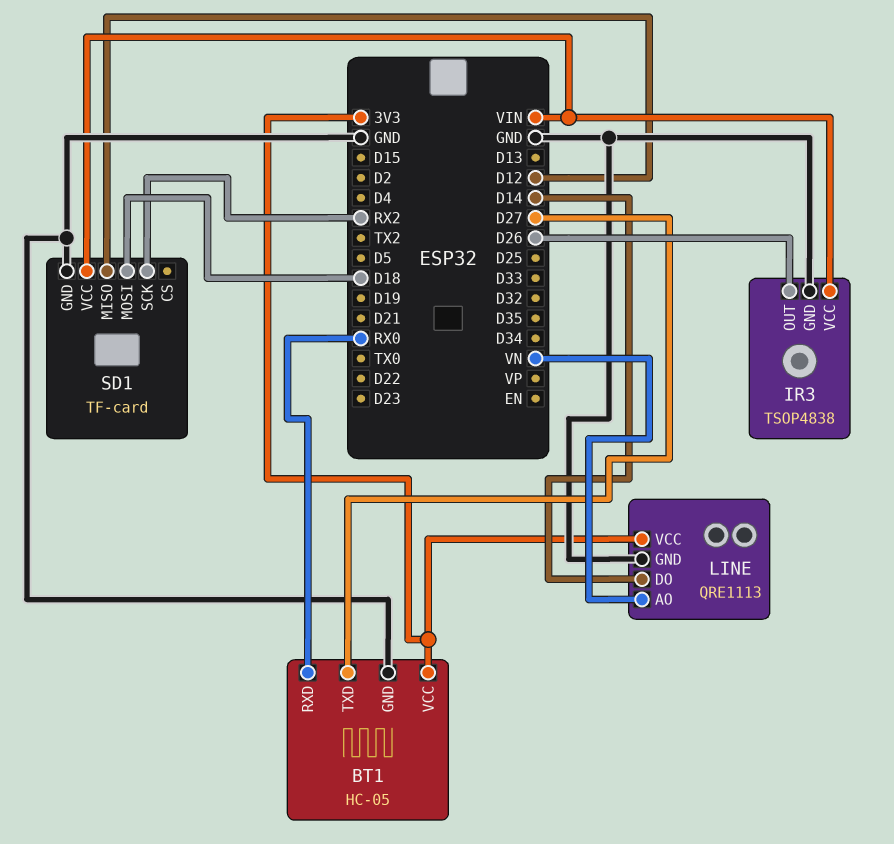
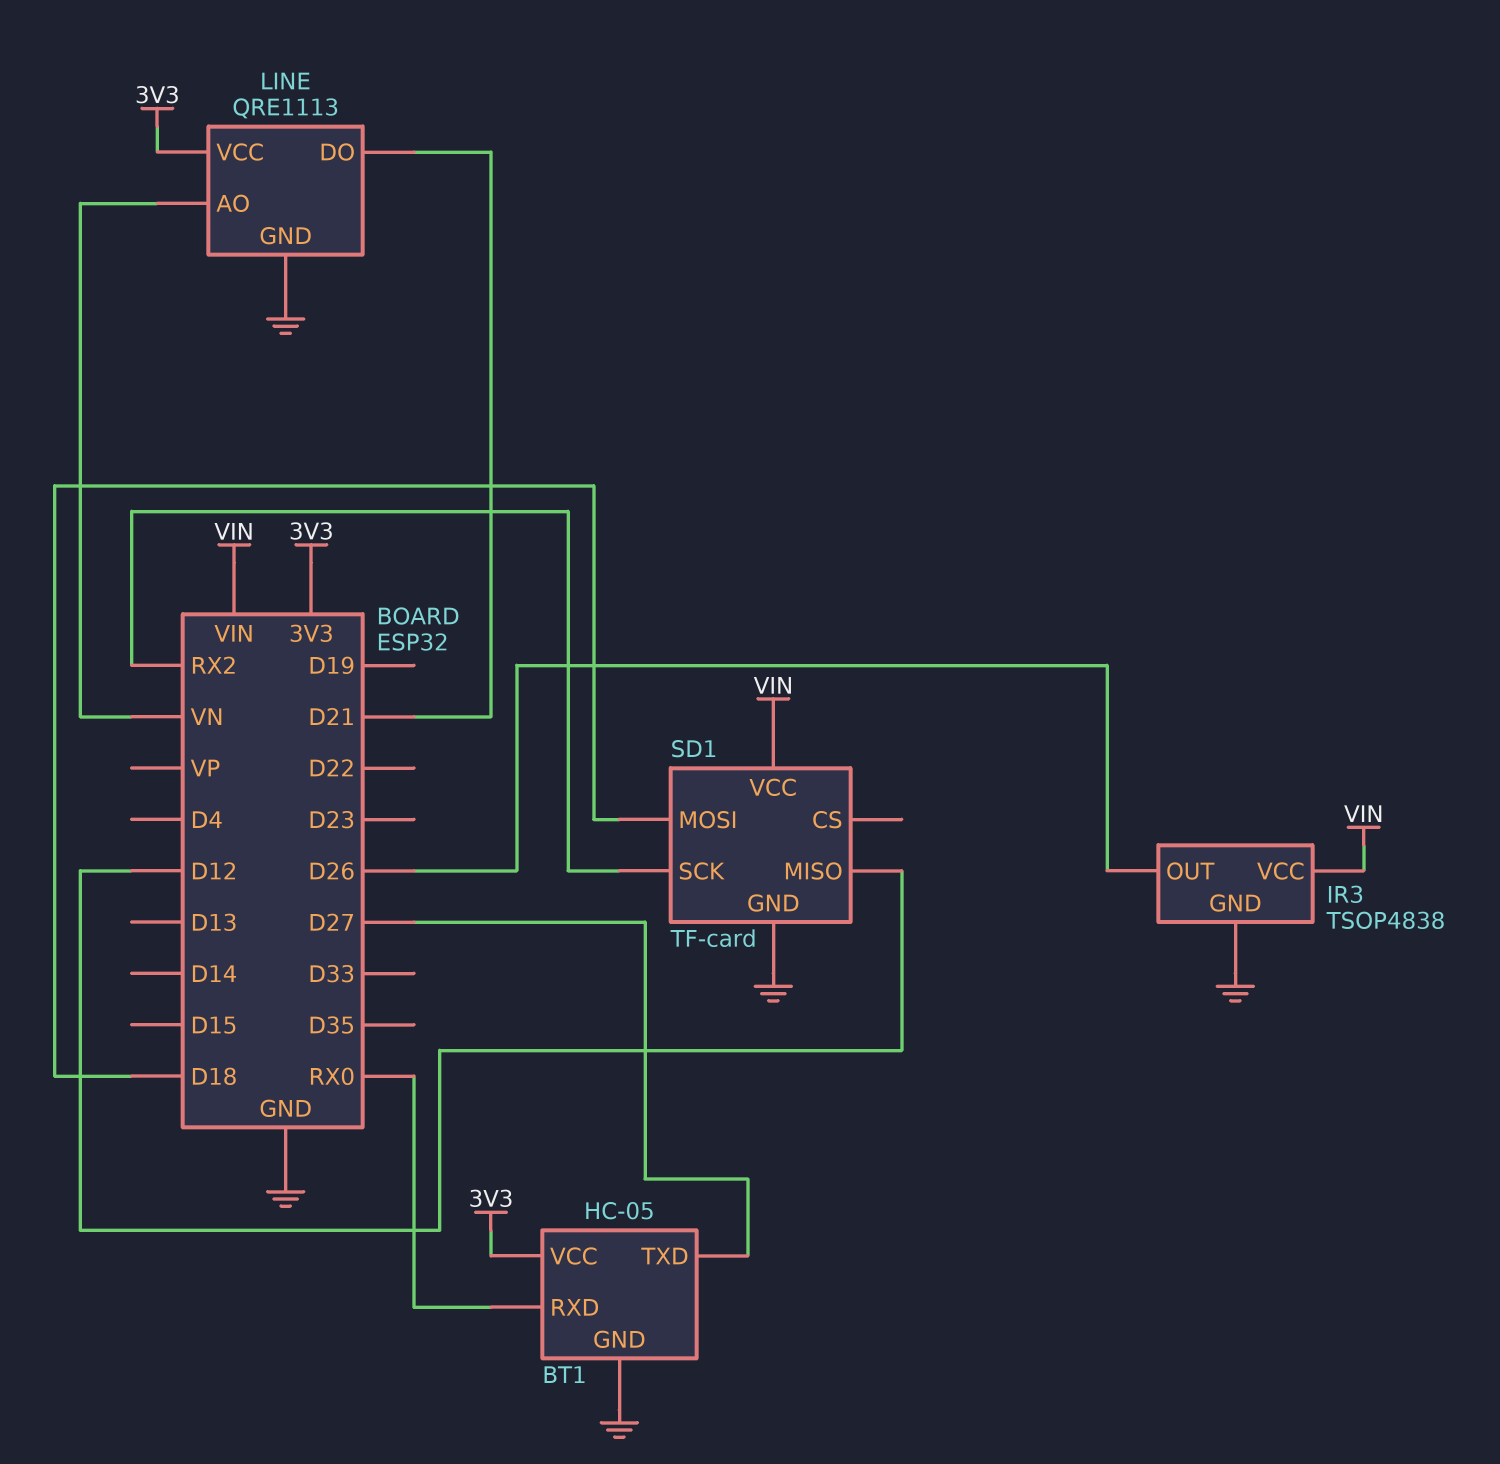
LINE pin DO: D14 -> D21

